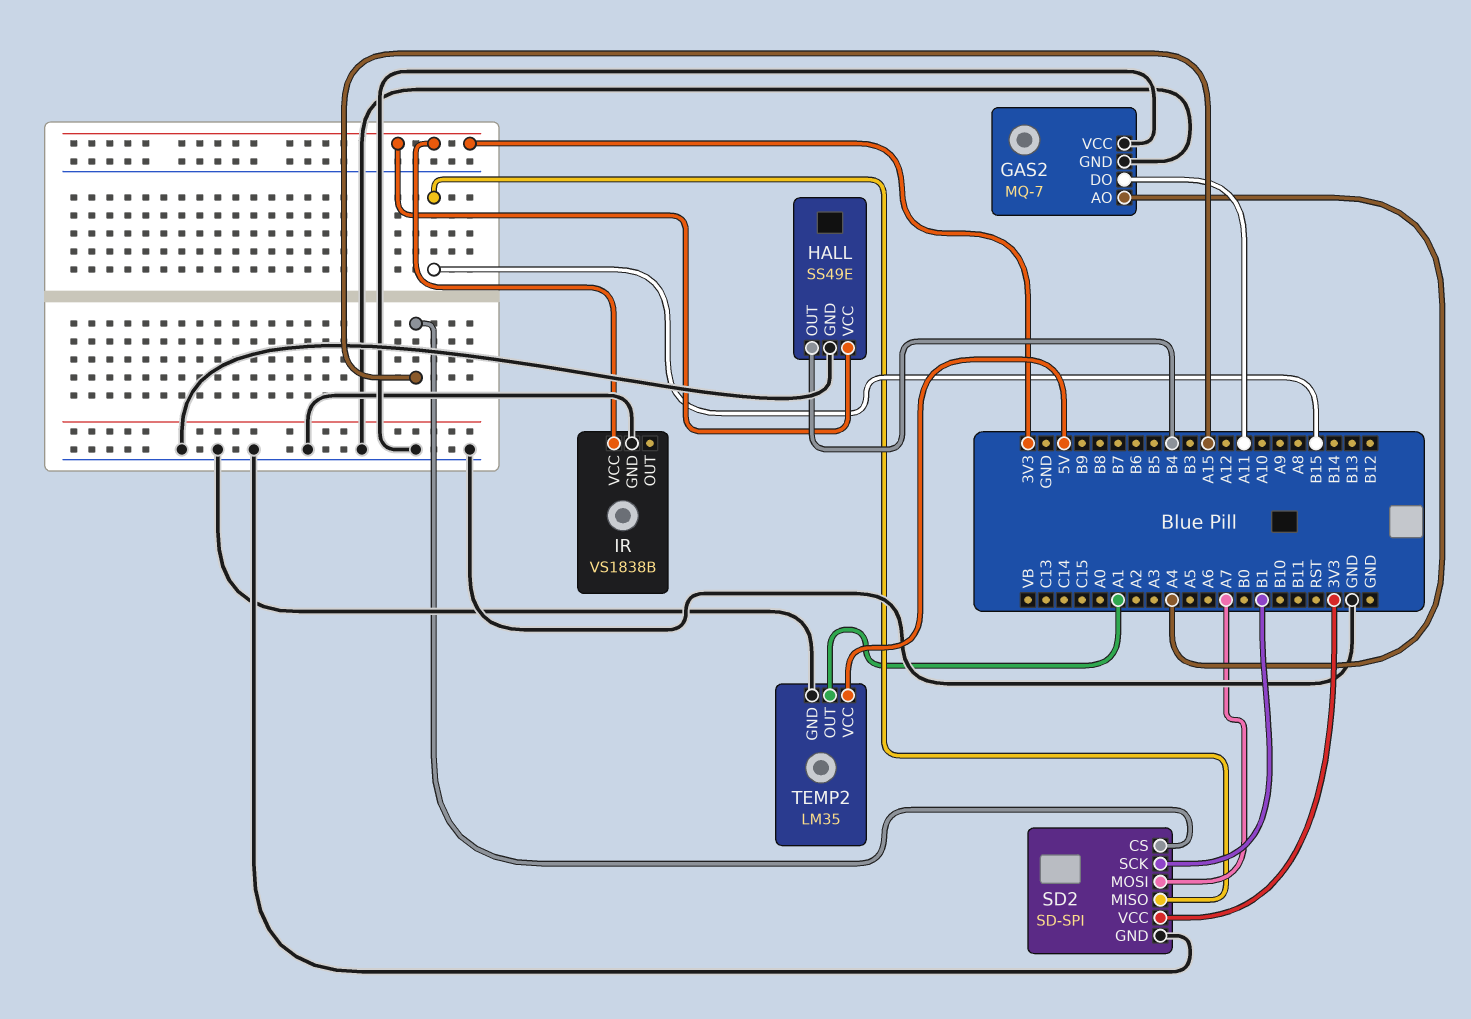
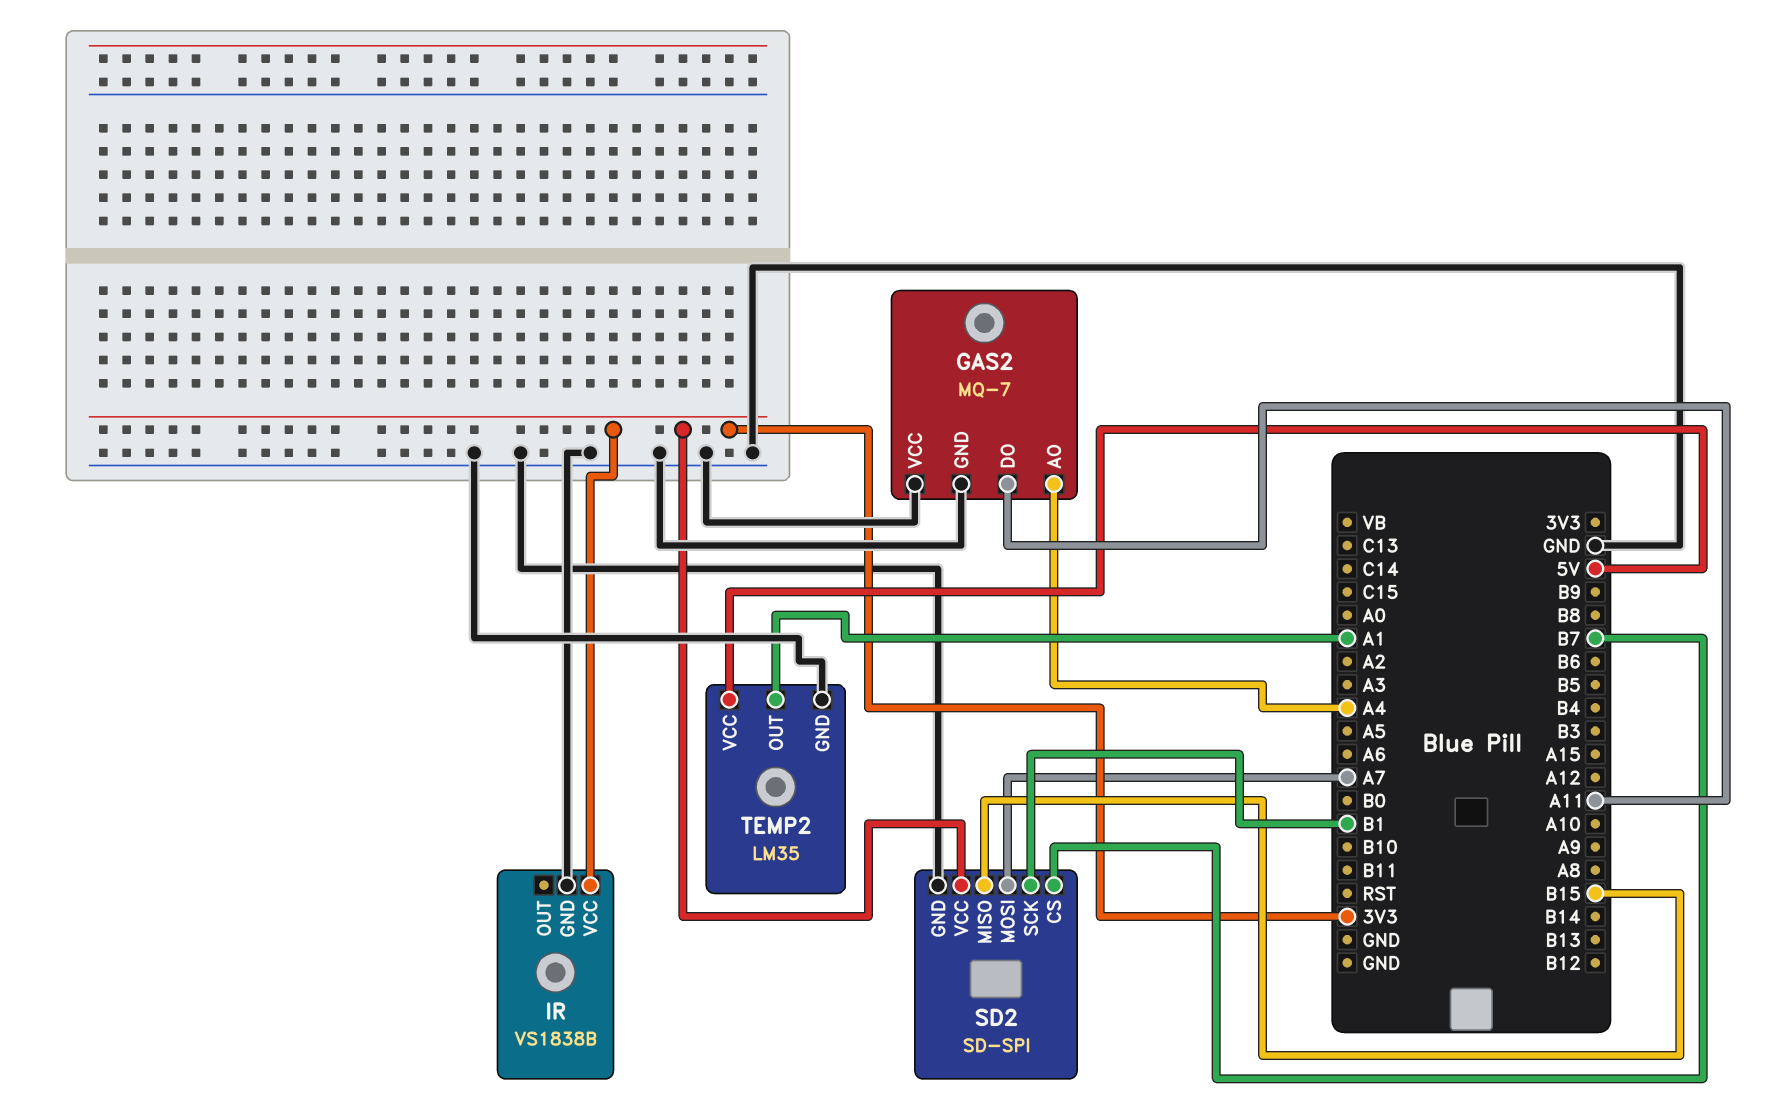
HALL: SS49E -> none
HALL pin GND: GND -> none
HALL pin OUT: B4 -> none
HALL pin VCC: 3V3 -> none
SD2 pin CS: A15 -> B7

